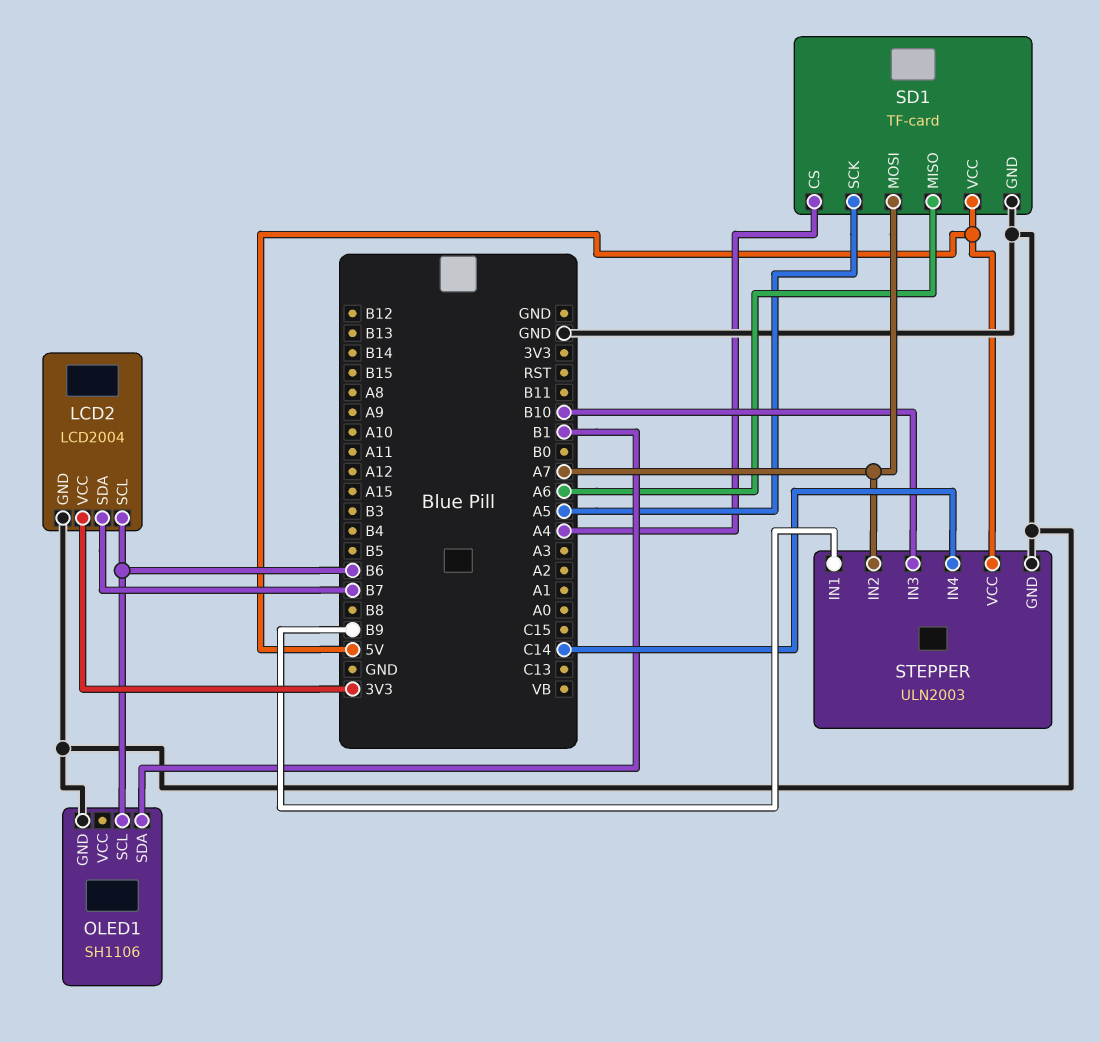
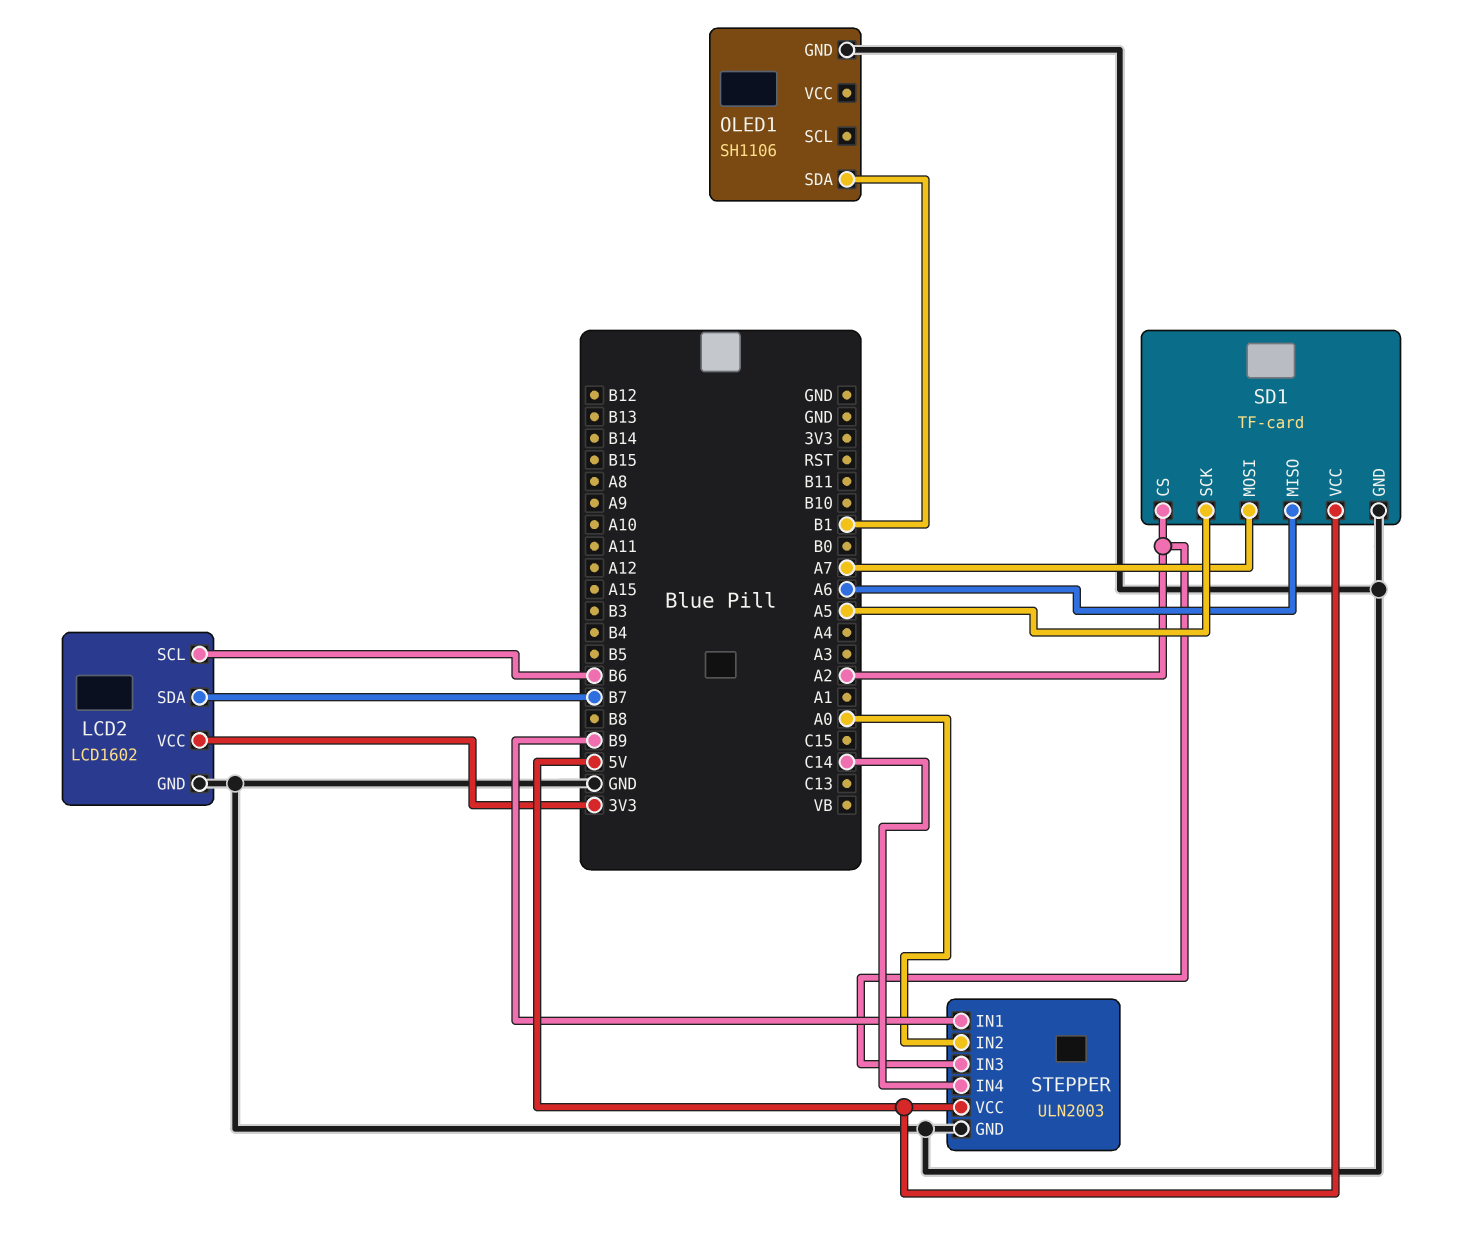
LCD2: LCD2004 -> LCD1602
OLED1 pin SCL: B6 -> none
SD1 pin CS: A4 -> A2
STEPPER pin IN2: A7 -> A0
STEPPER pin IN3: B10 -> A2

